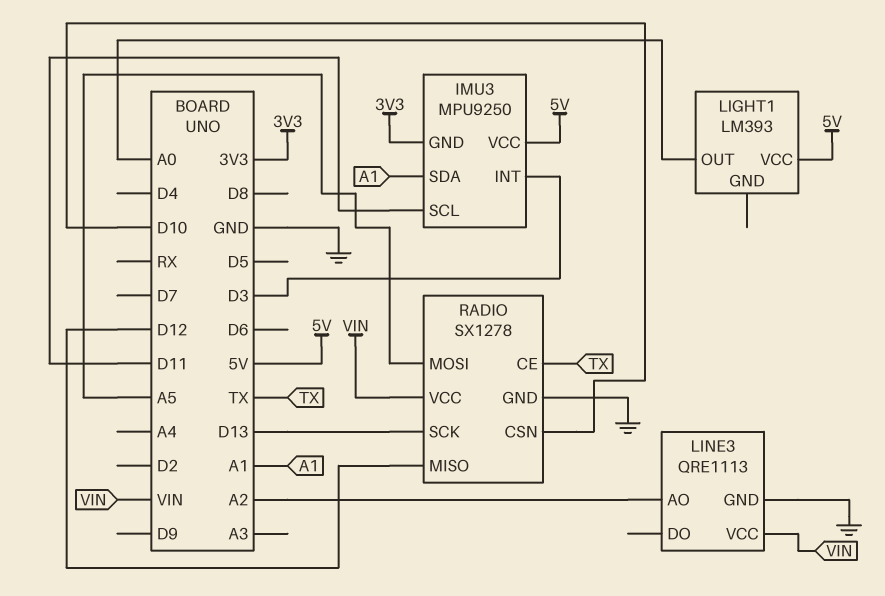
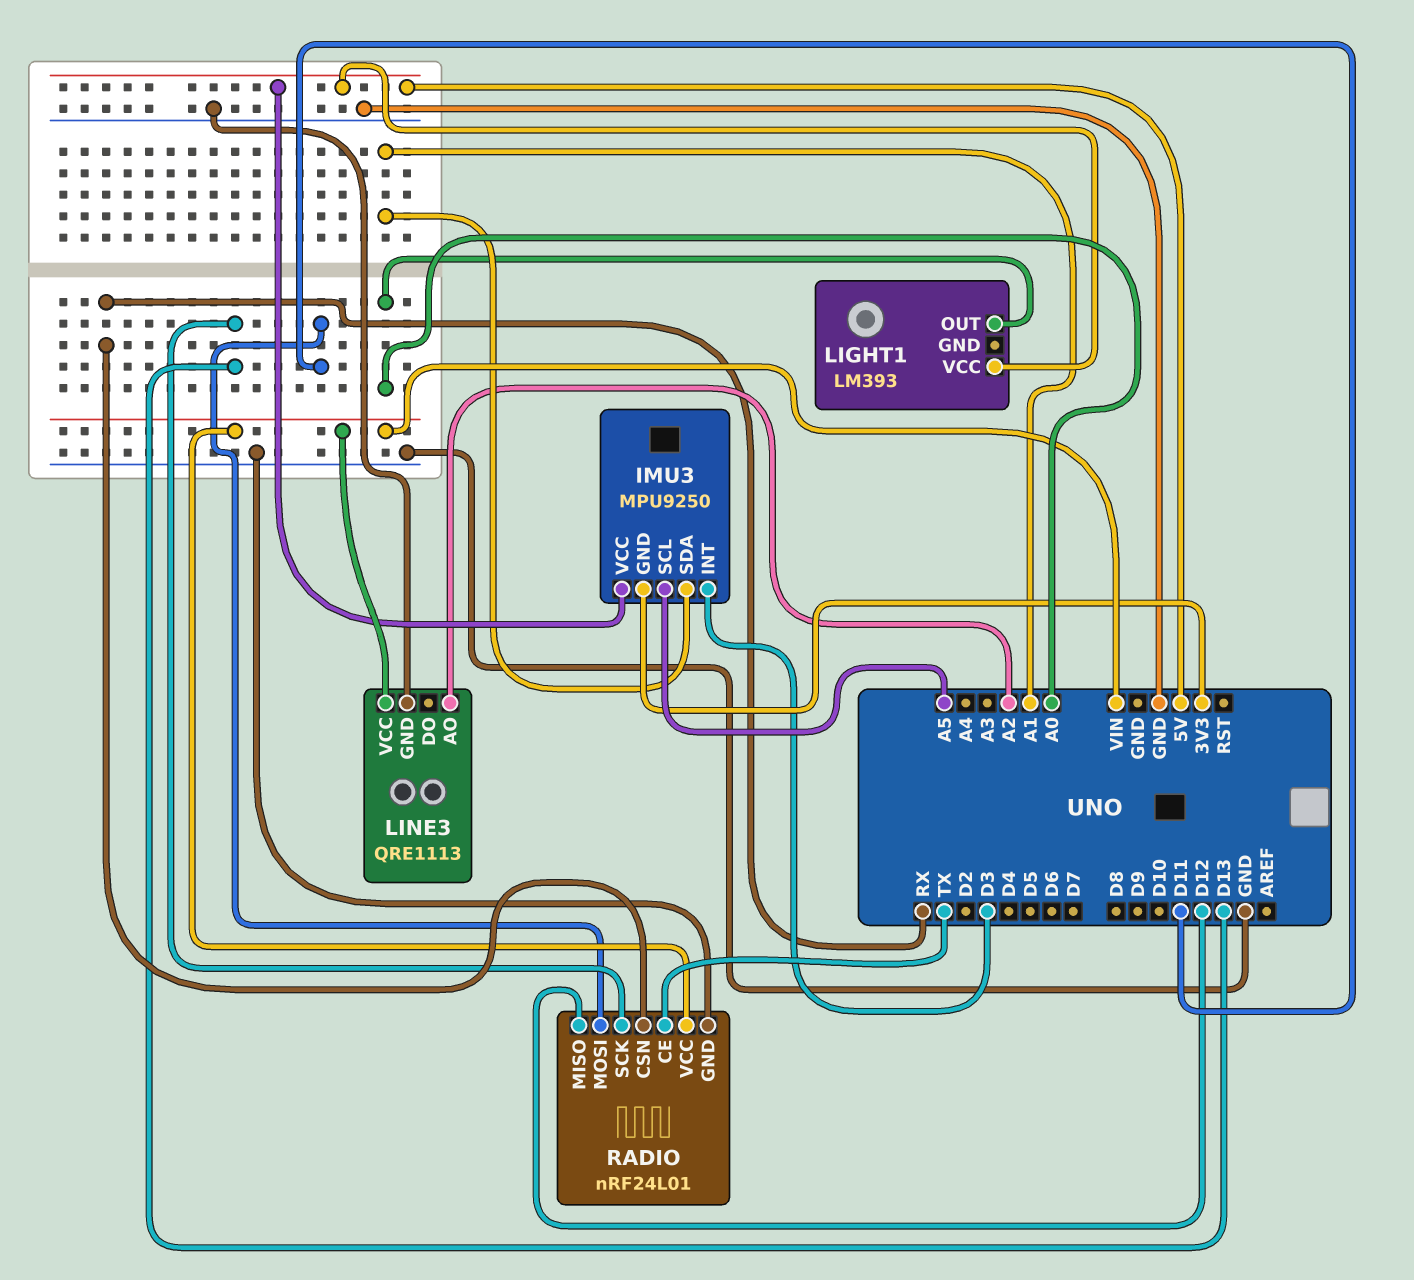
IMU3 pin SCL: D11 -> A5
RADIO: SX1278 -> nRF24L01
RADIO pin CSN: D10 -> RX
RADIO pin MOSI: A5 -> D11

